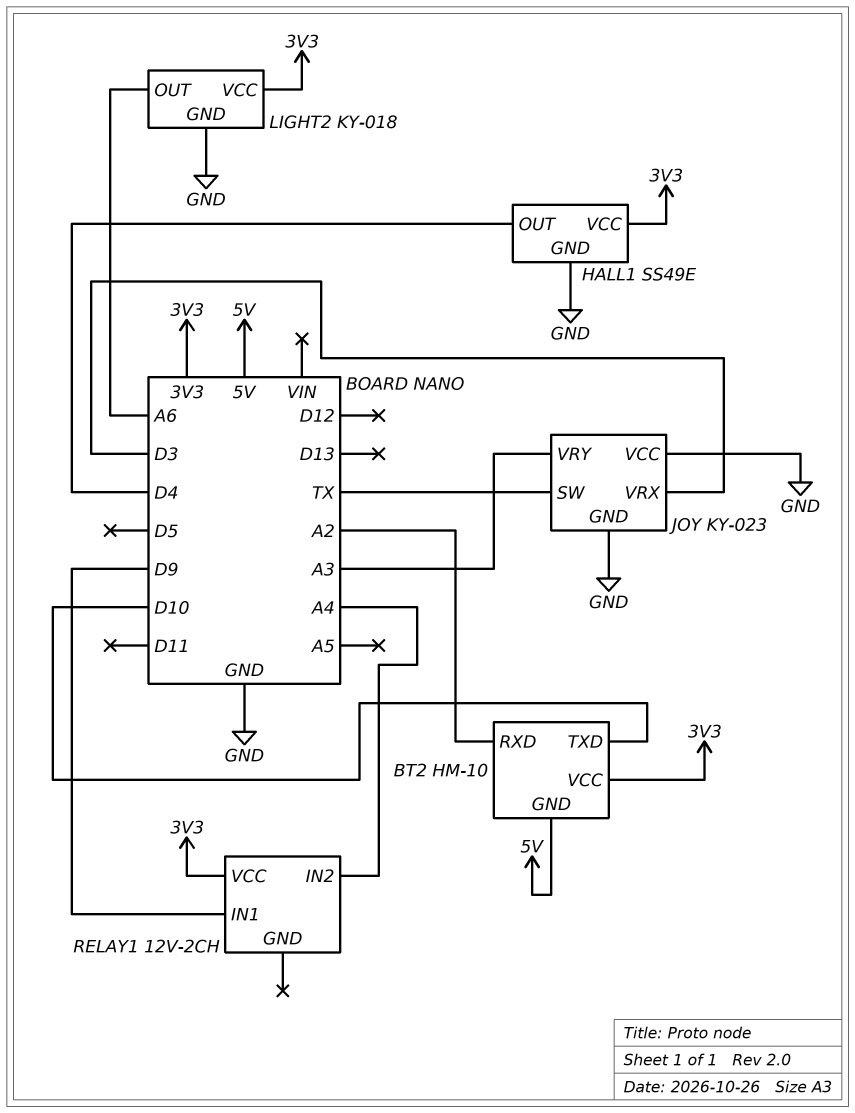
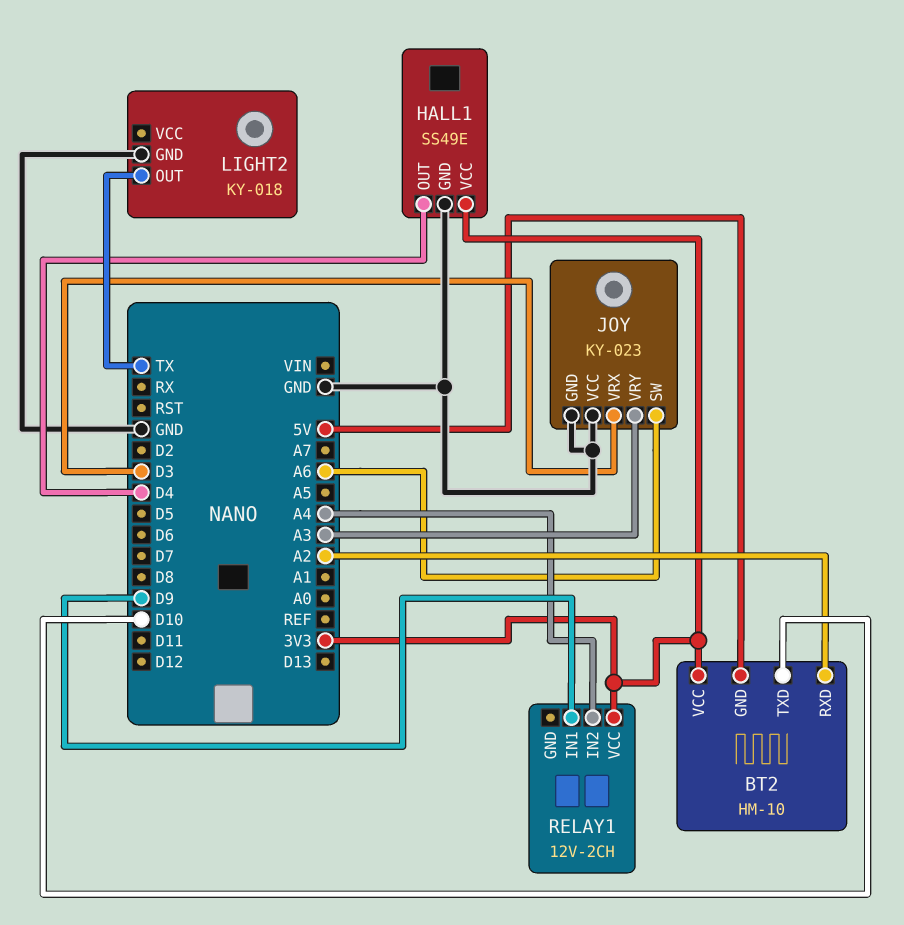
JOY pin SW: TX -> A6
LIGHT2 pin OUT: A6 -> TX
LIGHT2 pin VCC: 3V3 -> none

